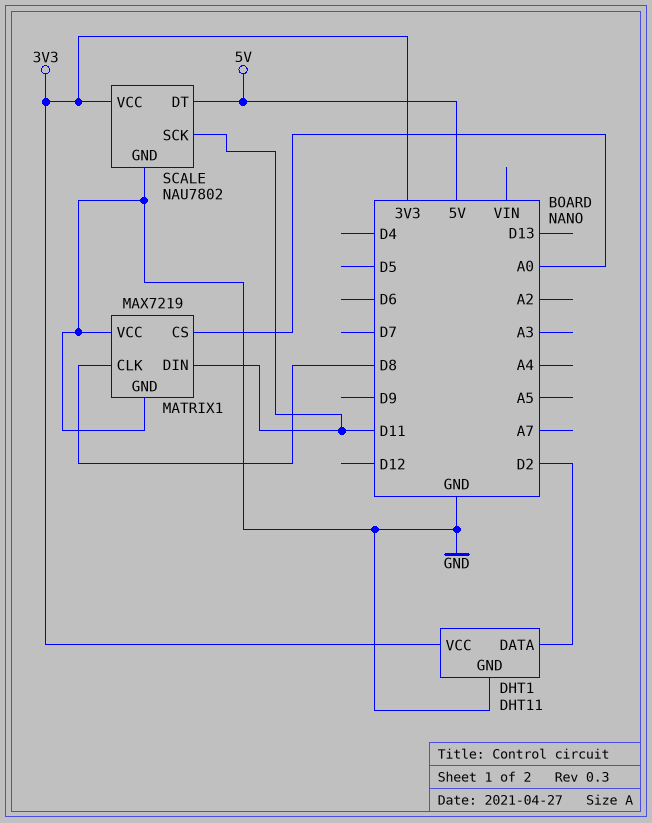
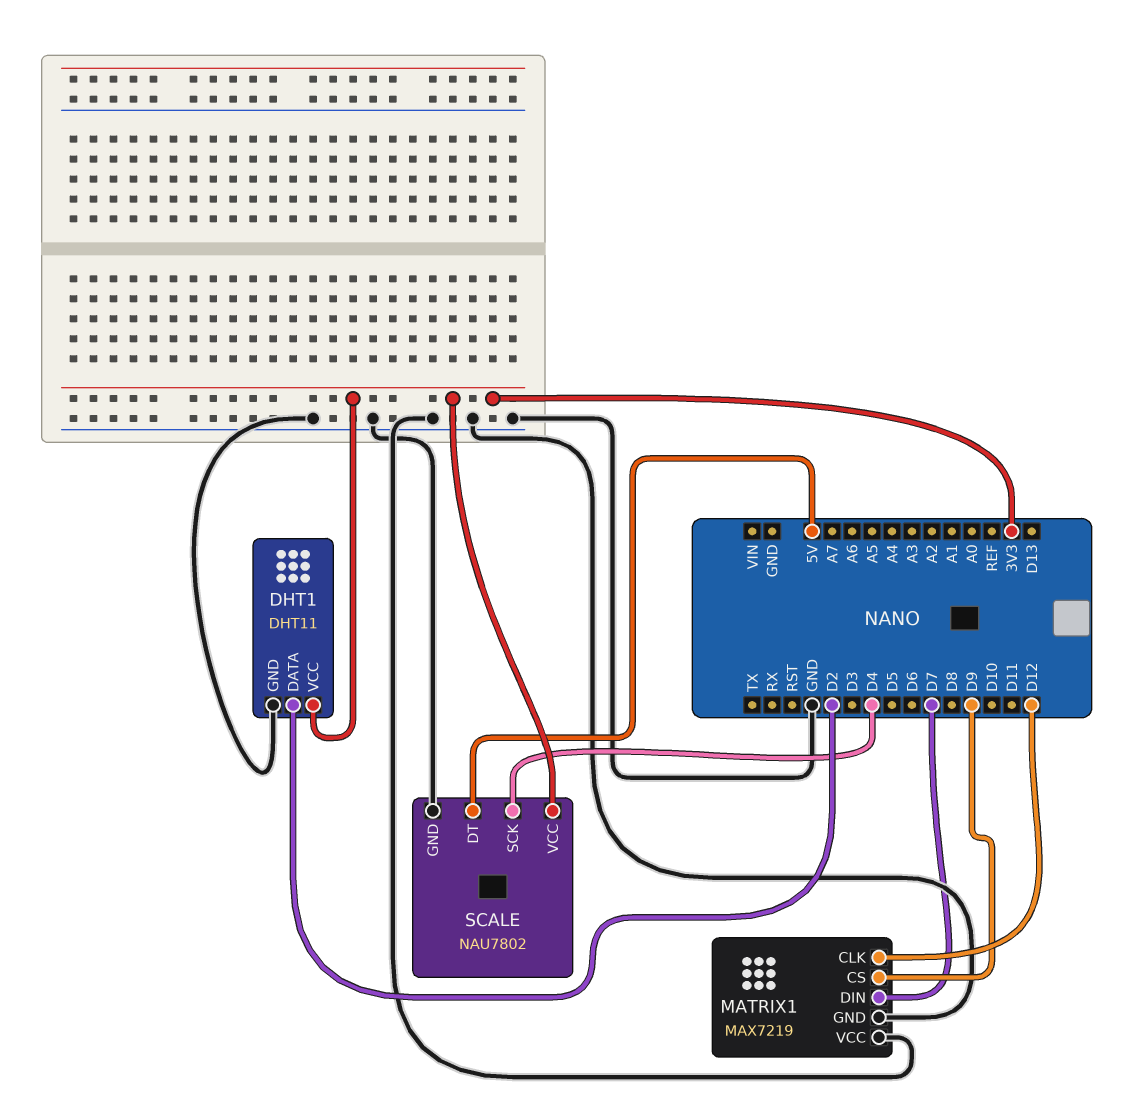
MATRIX1 pin CLK: D8 -> D12
MATRIX1 pin CS: A0 -> D9
MATRIX1 pin DIN: D11 -> D7
SCALE pin SCK: D11 -> D4

